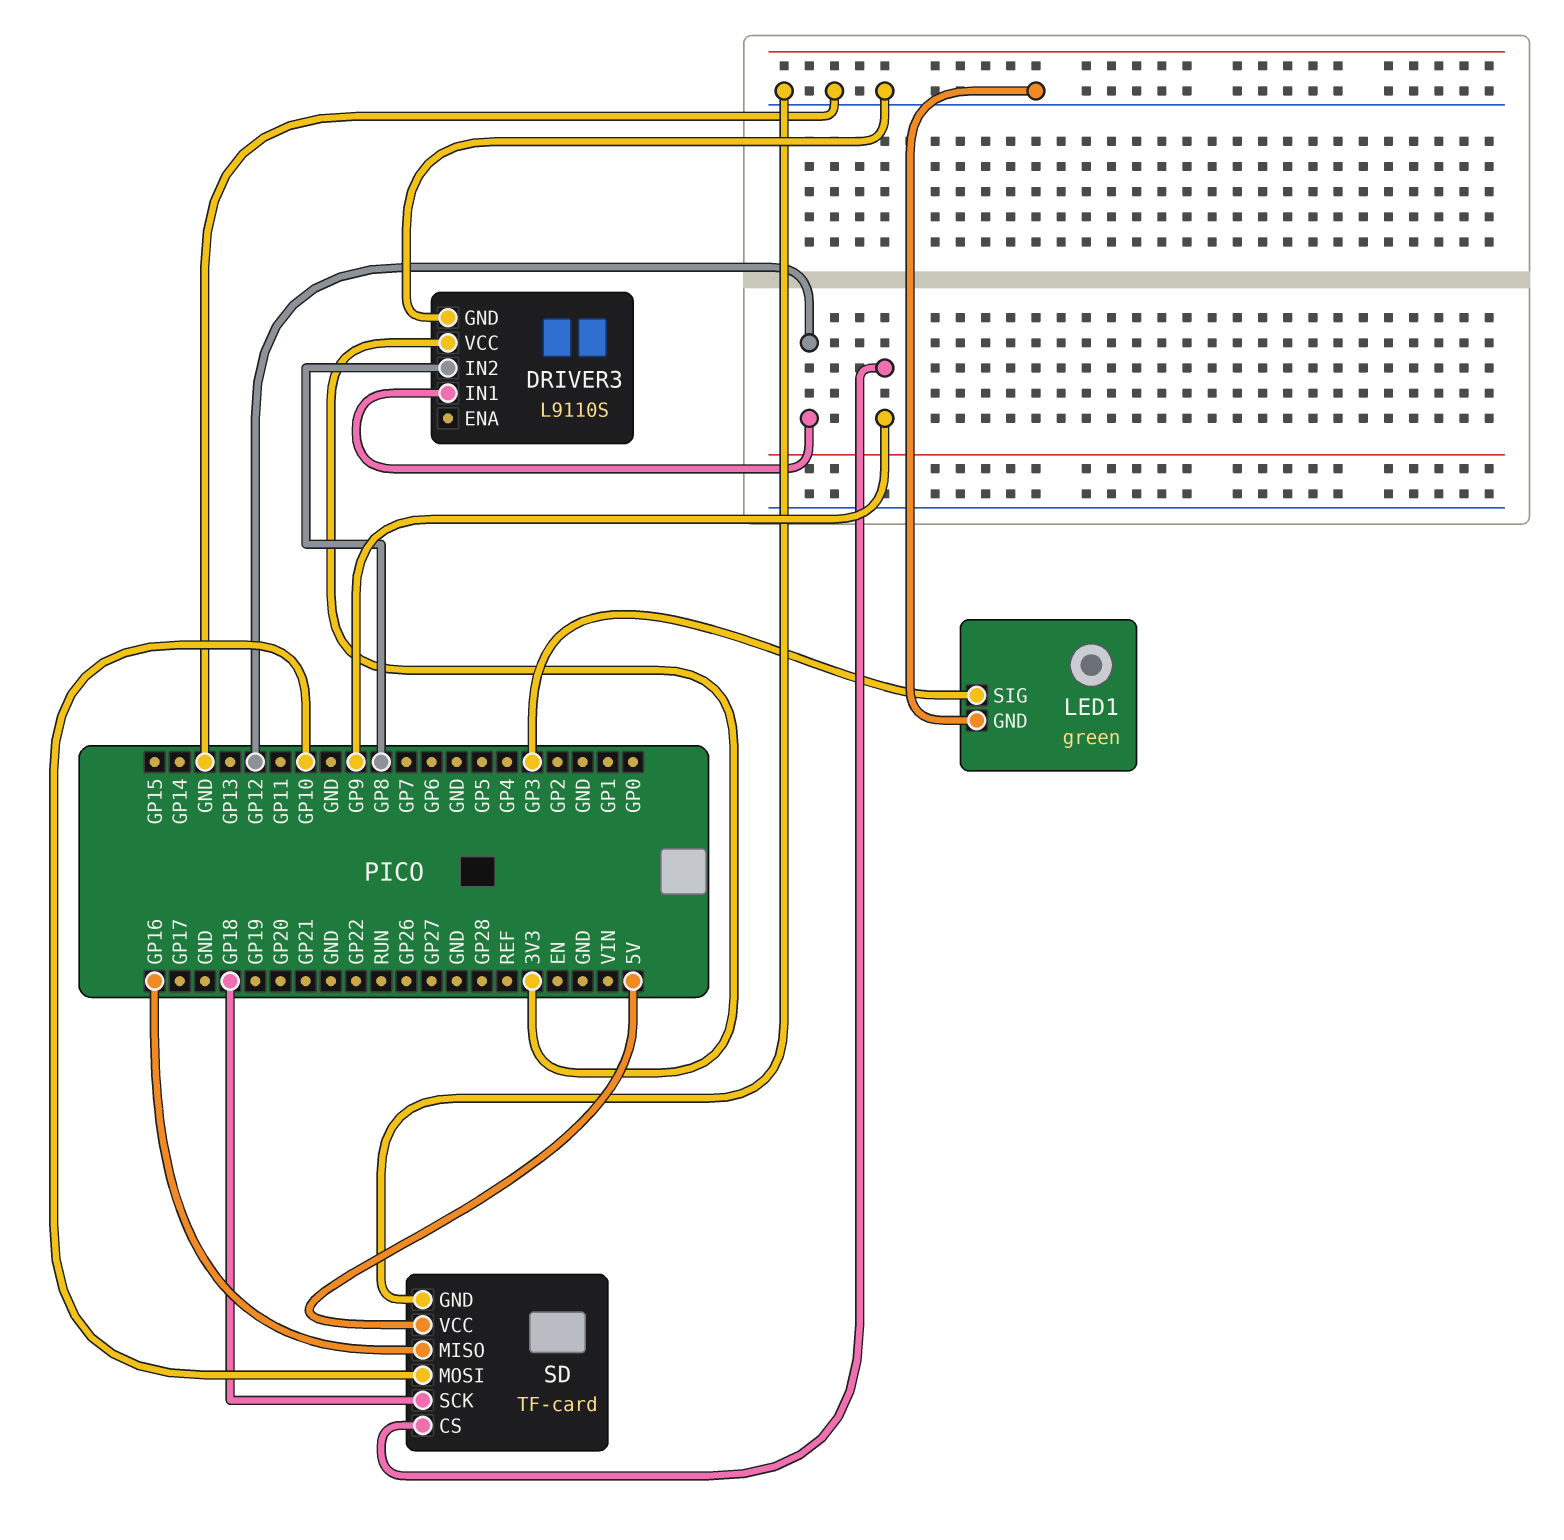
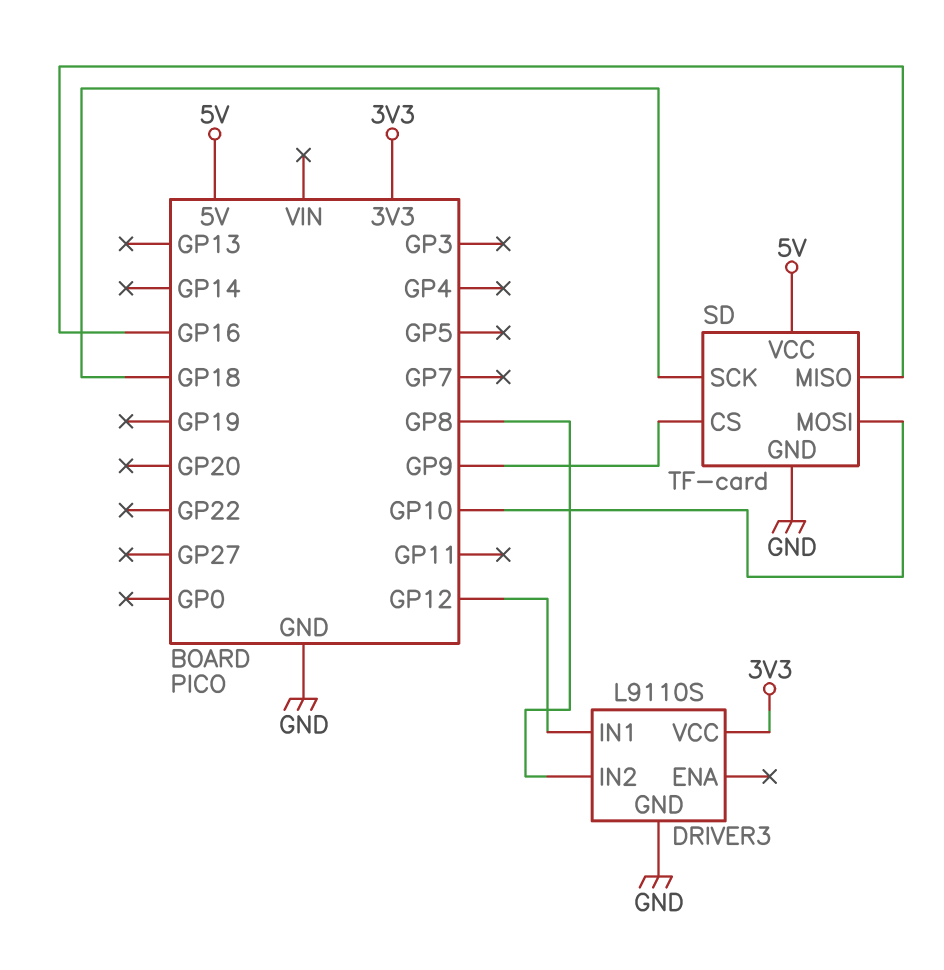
LED1: green -> none
LED1 pin GND: GND -> none
LED1 pin SIG: GP3 -> none

